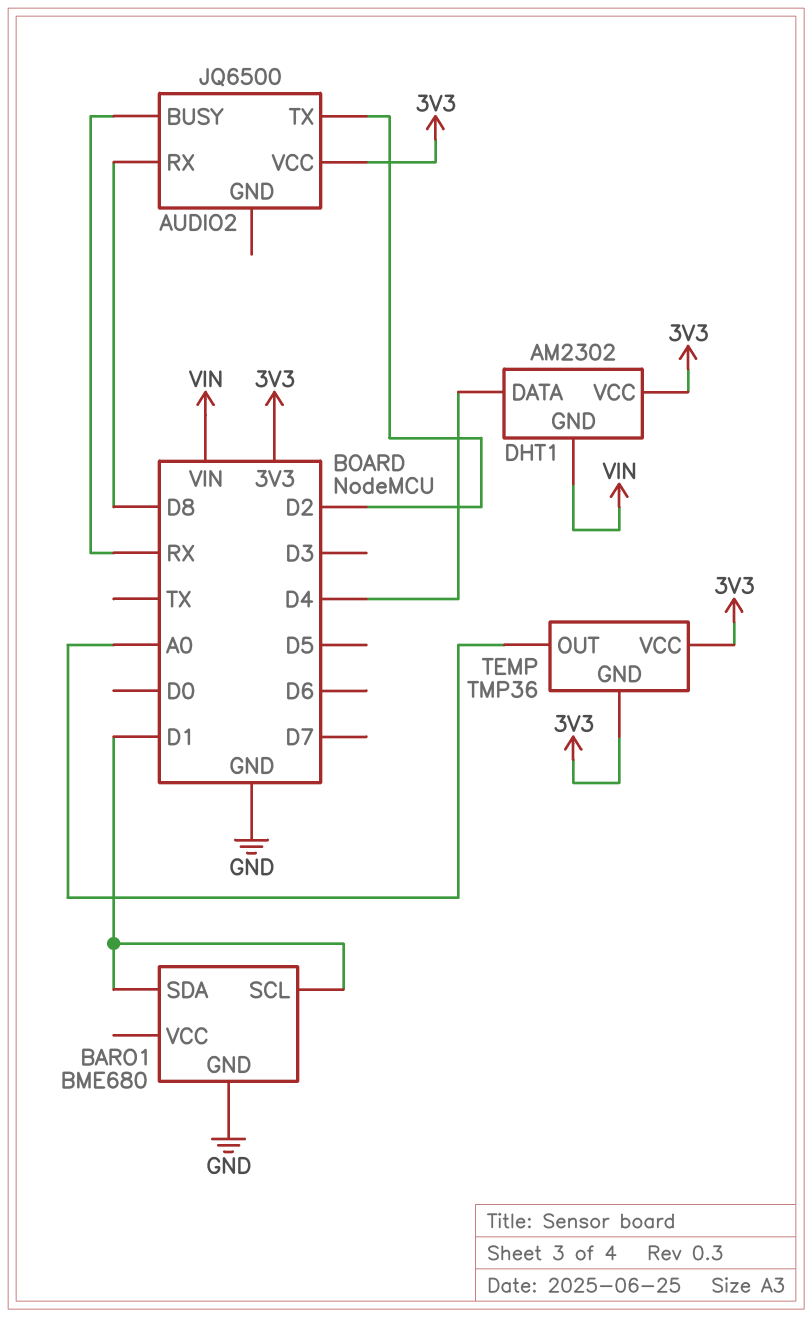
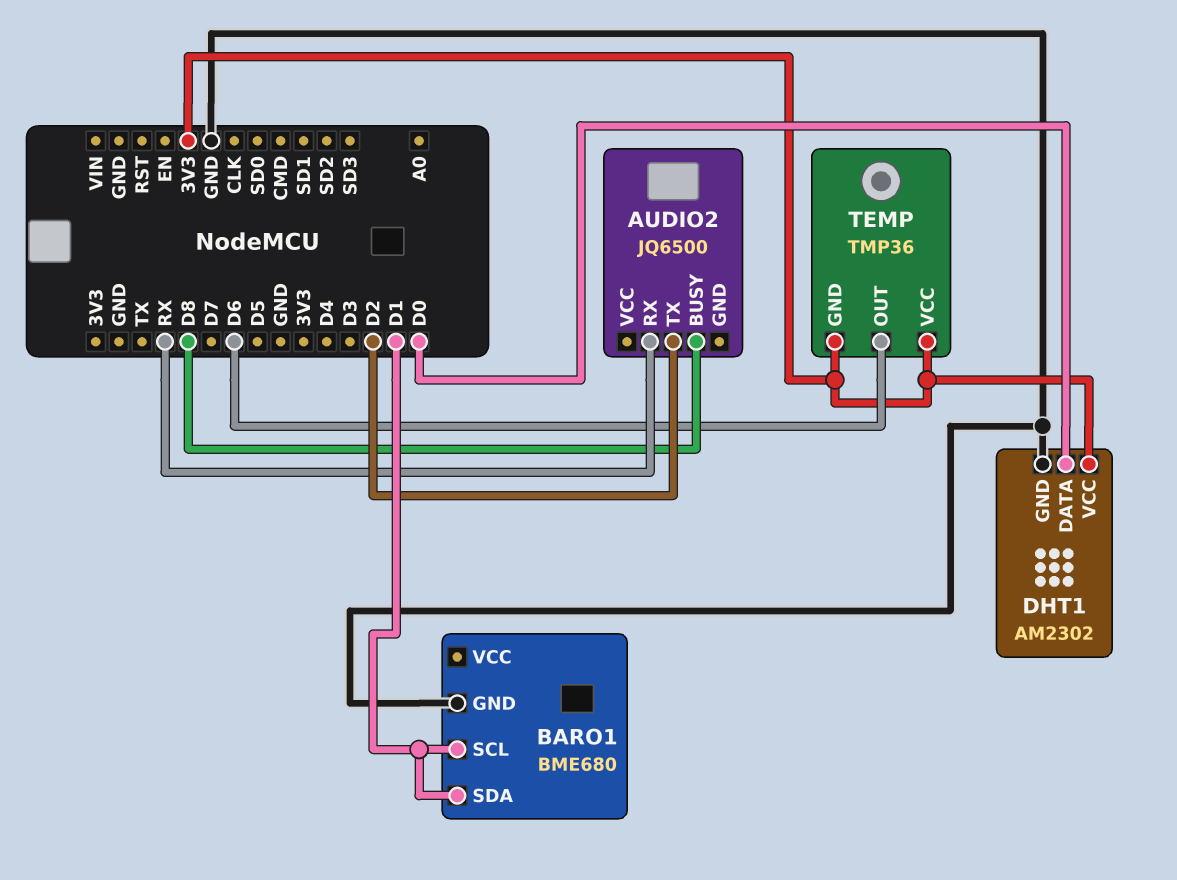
AUDIO2 pin BUSY: RX -> D8
AUDIO2 pin RX: D8 -> RX
AUDIO2 pin VCC: 3V3 -> none
DHT1 pin DATA: D4 -> D0
DHT1 pin GND: VIN -> GND
TEMP pin OUT: A0 -> D6

